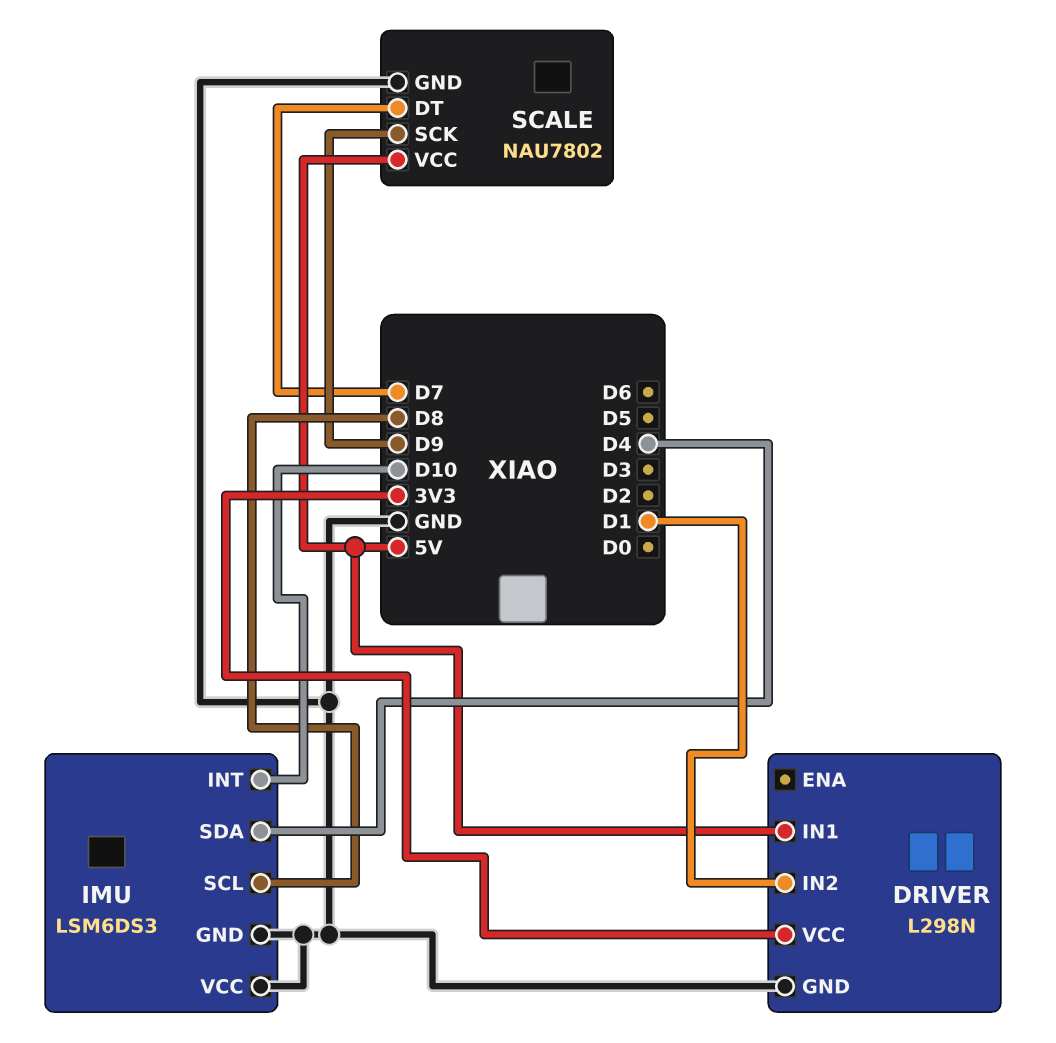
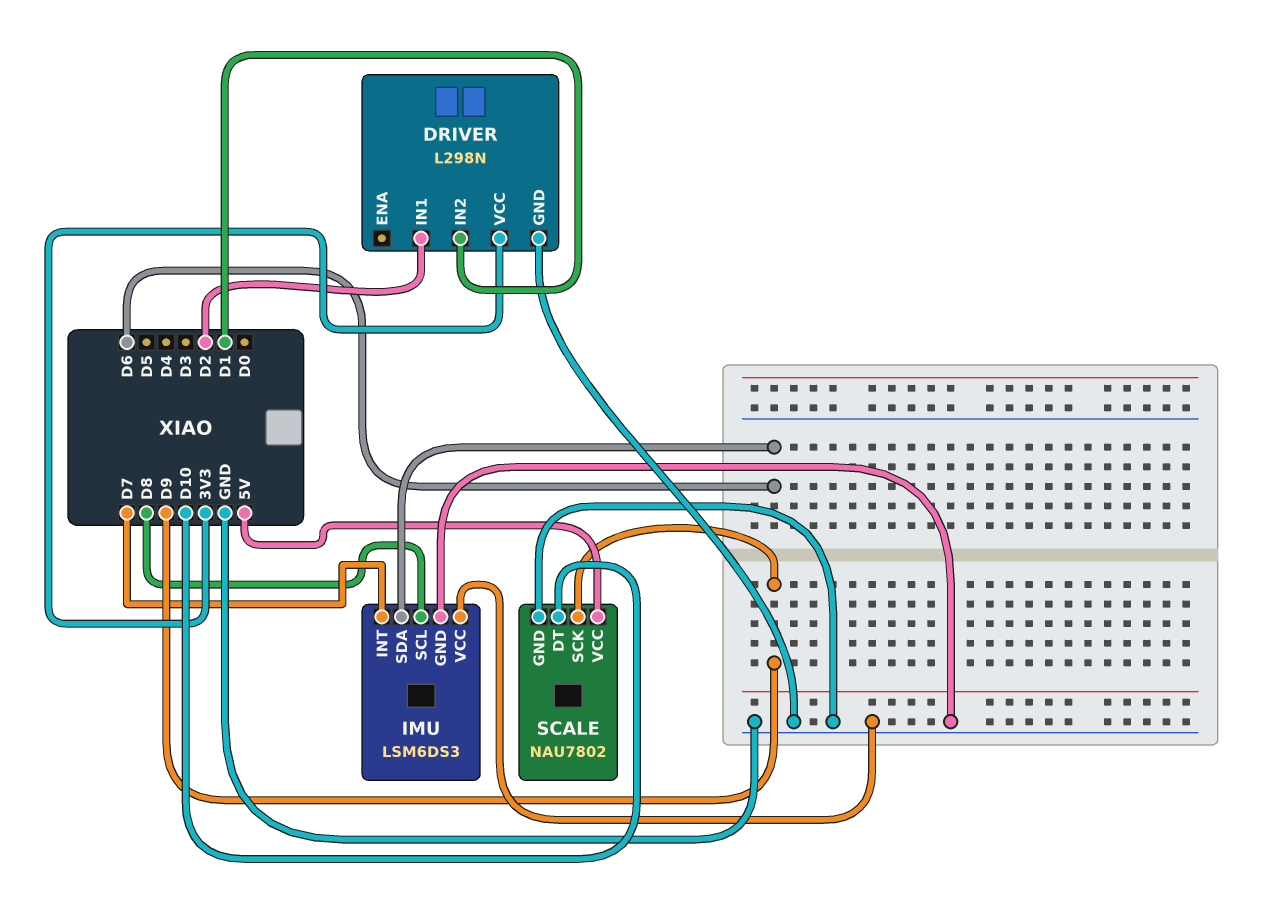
DRIVER pin IN1: 5V -> D2
IMU pin INT: D10 -> D7
IMU pin SDA: D4 -> D6
SCALE pin DT: D7 -> D10

